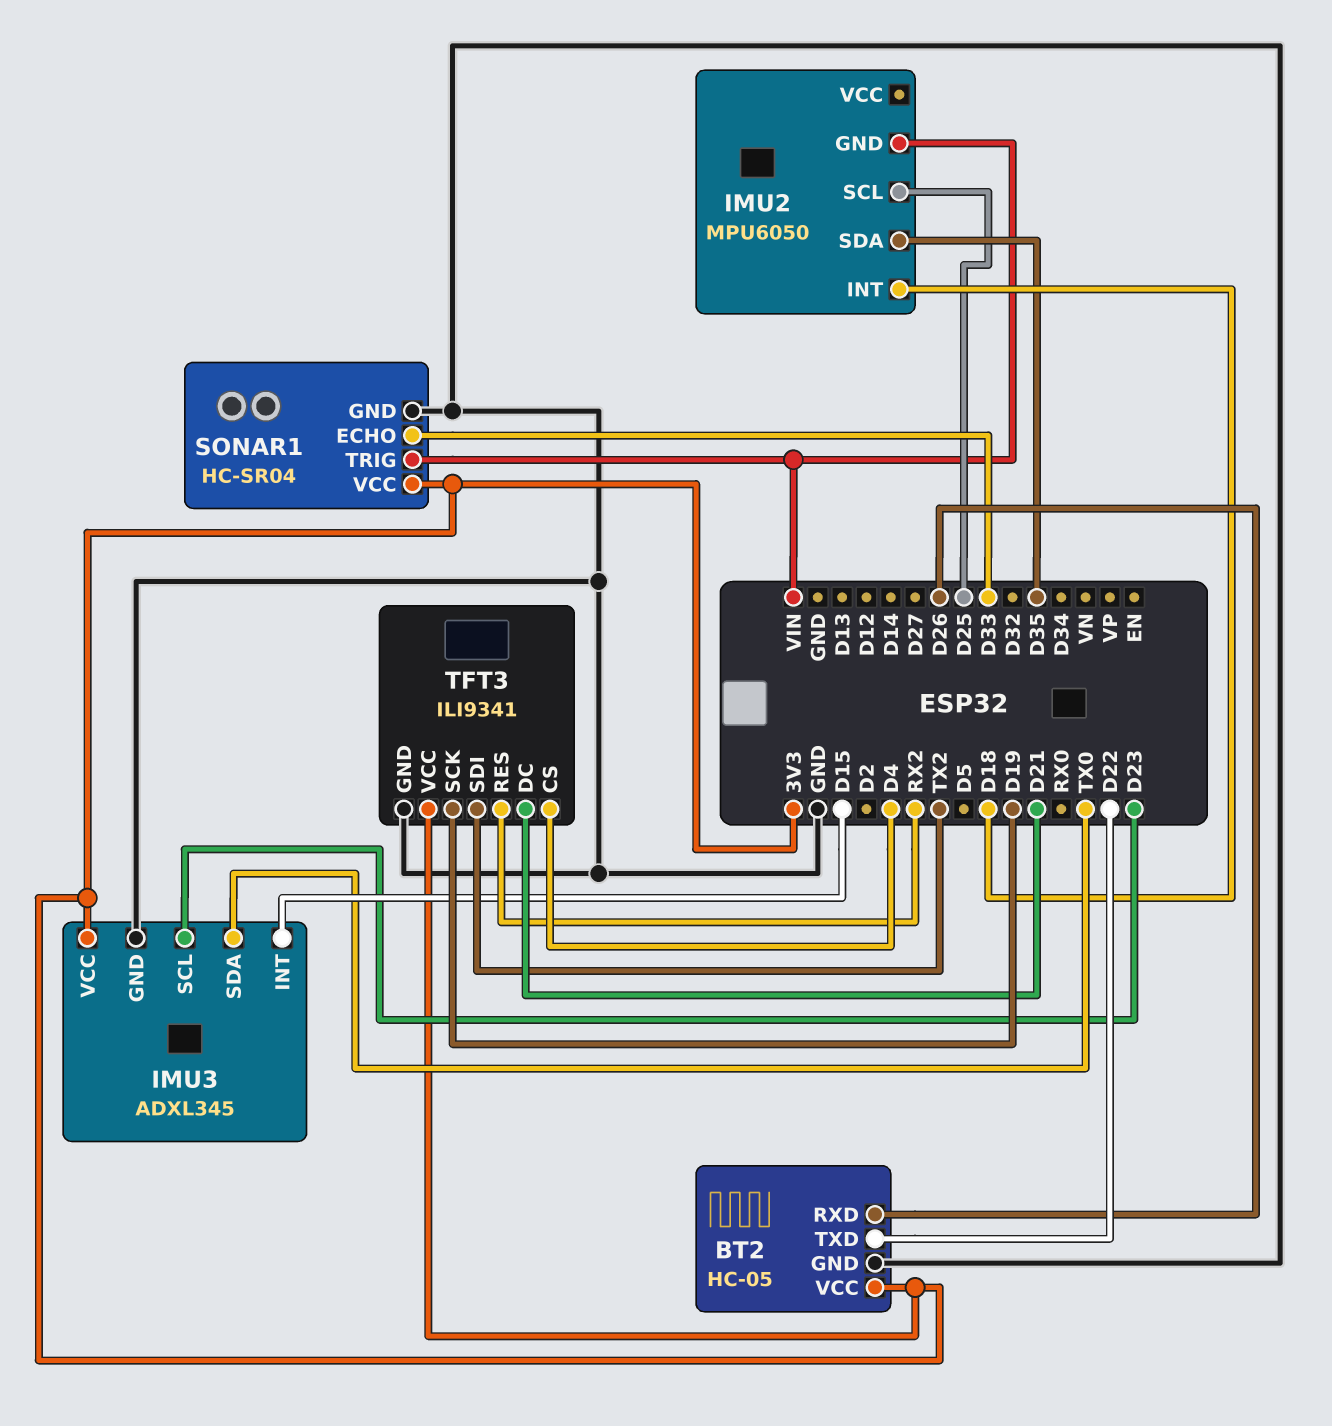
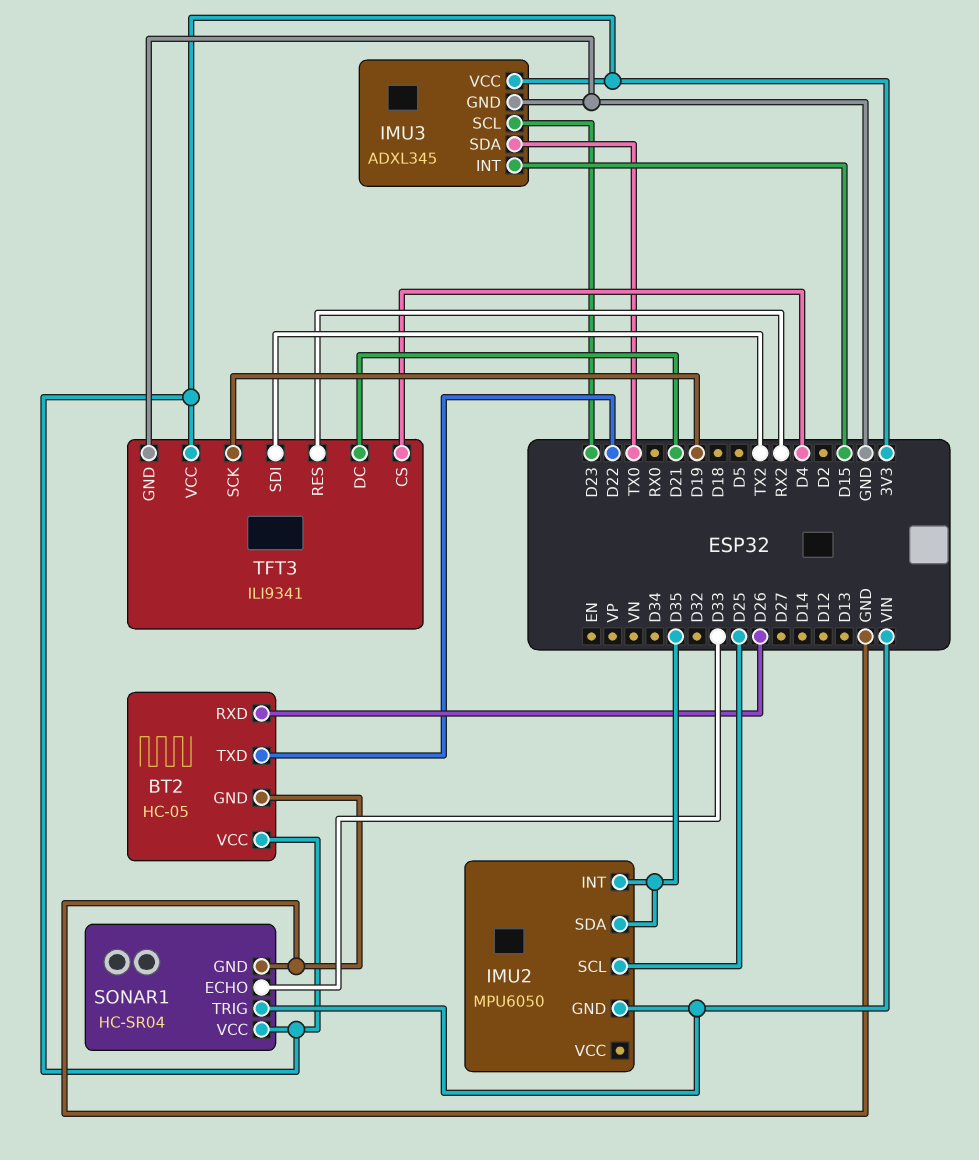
IMU2 pin INT: D18 -> D35

